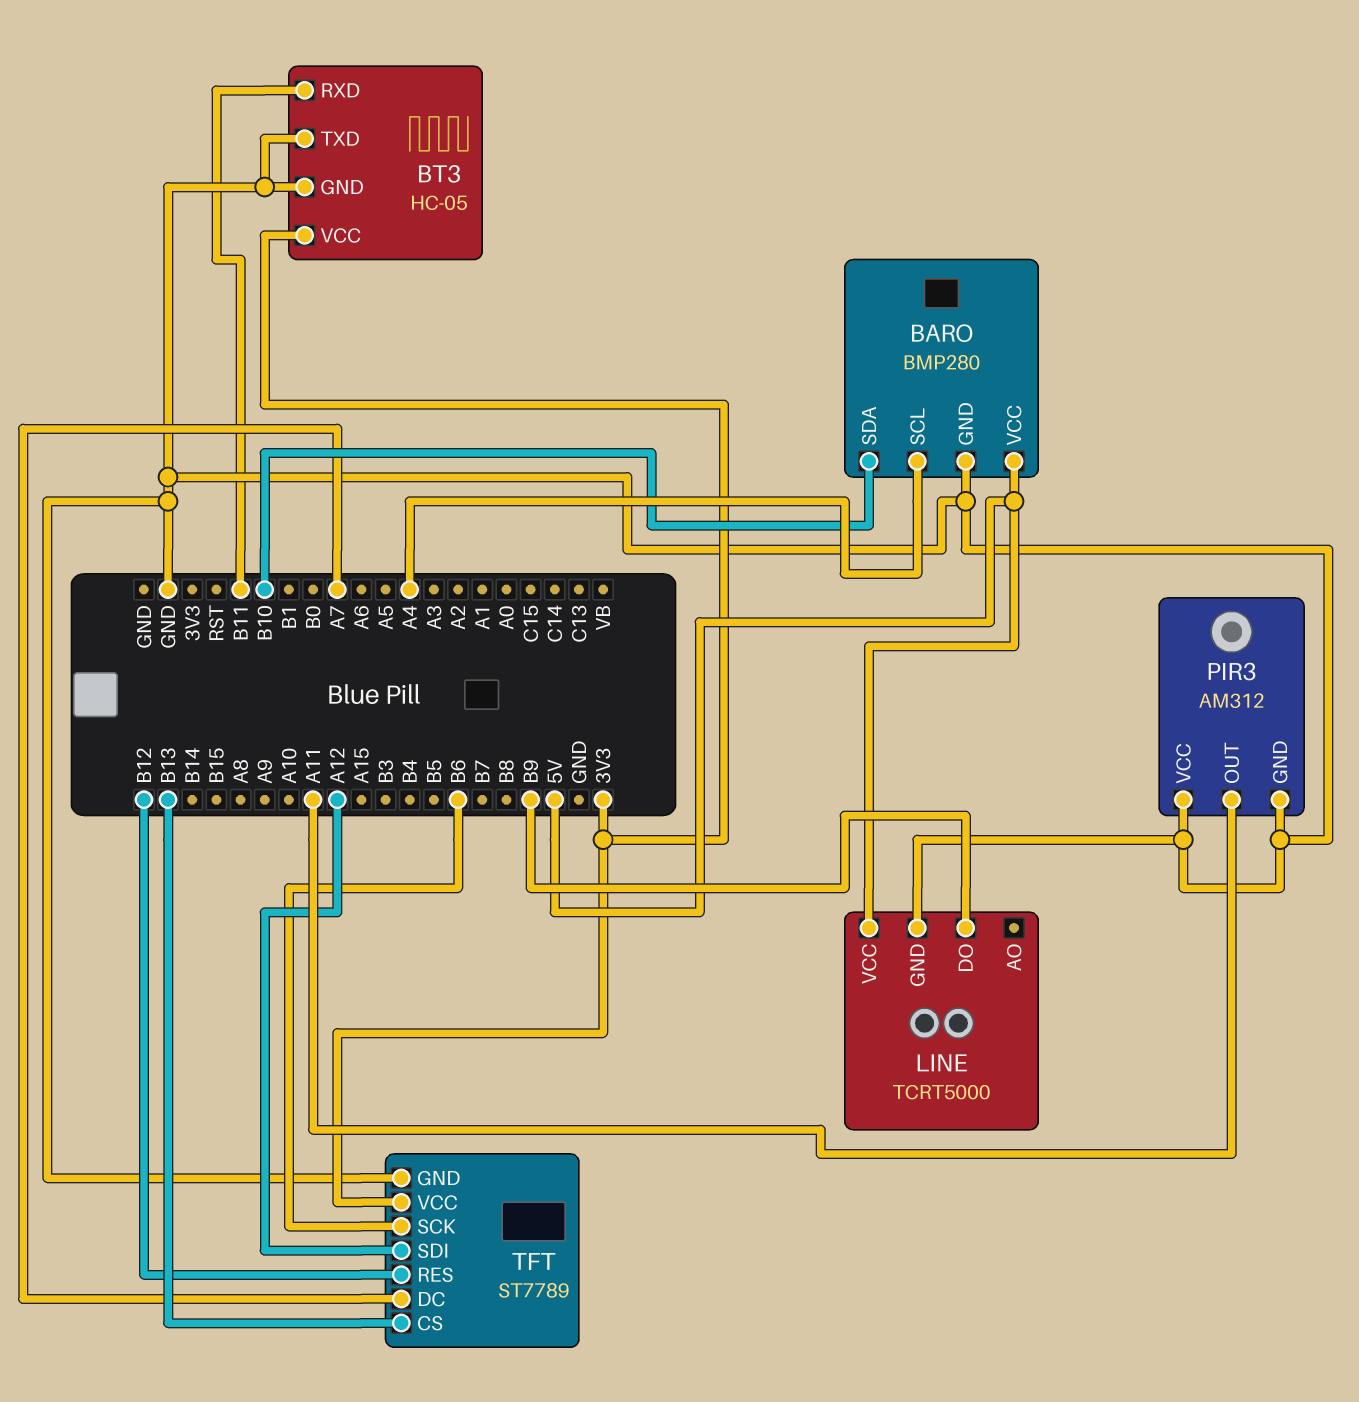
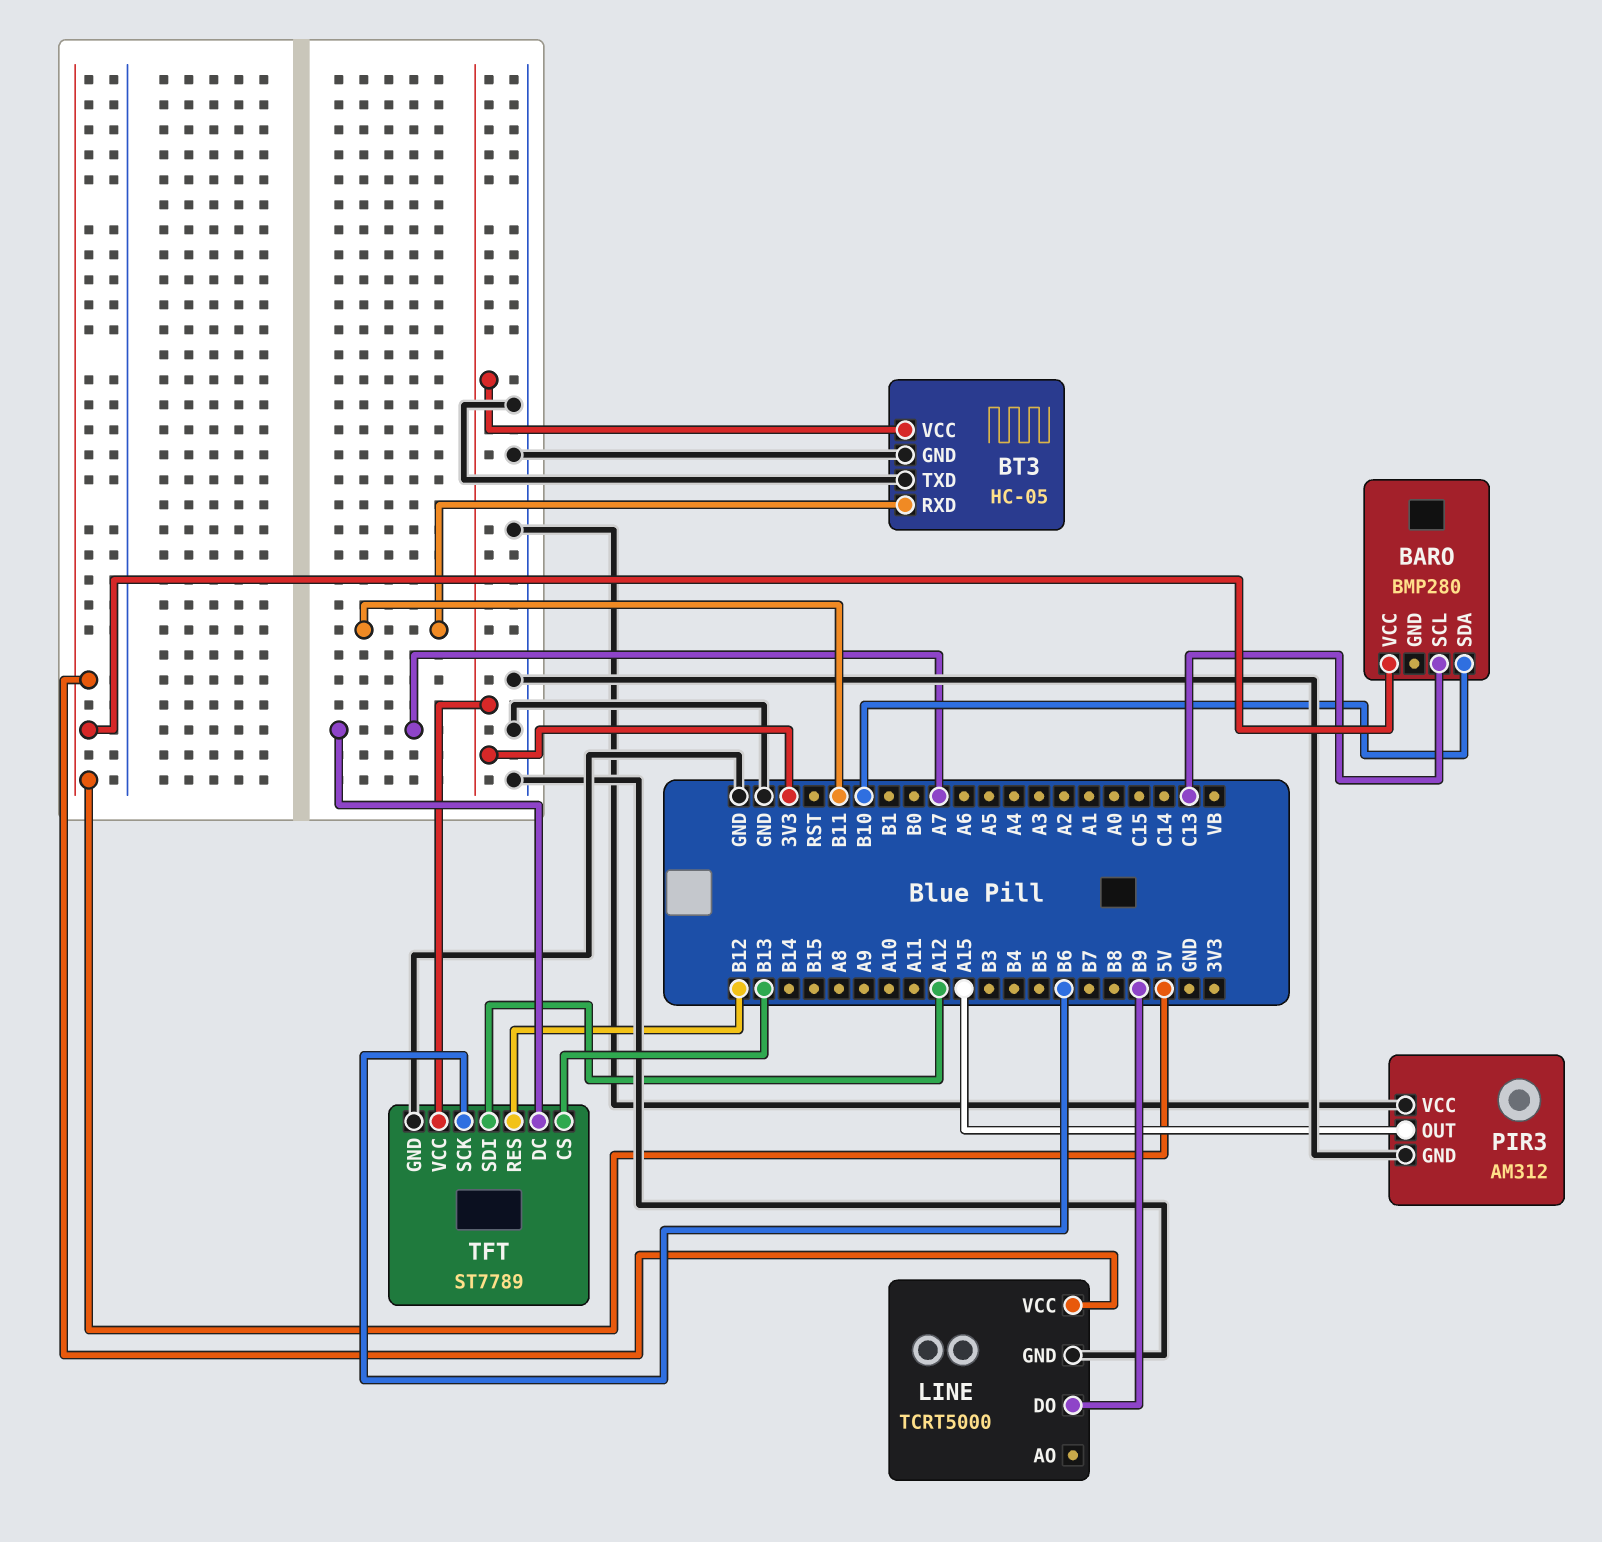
BARO pin GND: GND -> none
BARO pin SCL: A4 -> C13
PIR3 pin OUT: A11 -> A15

